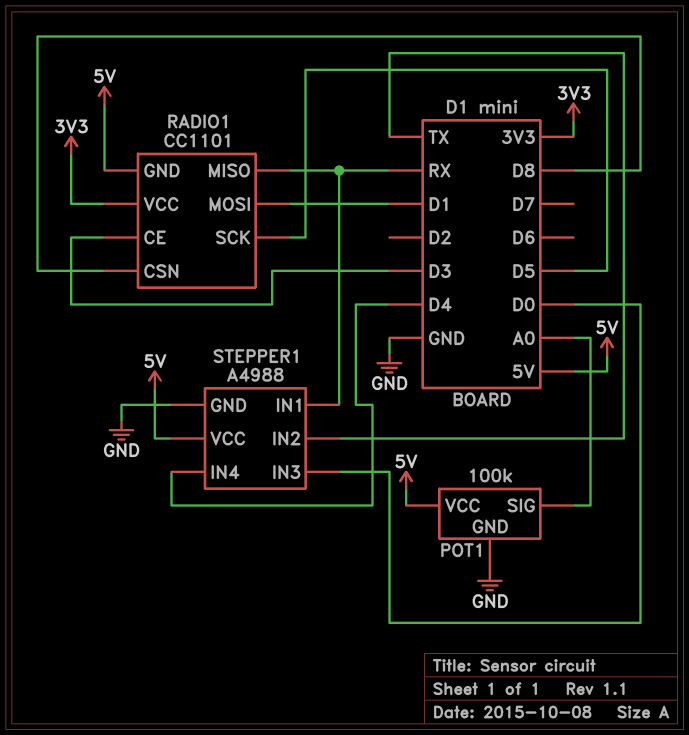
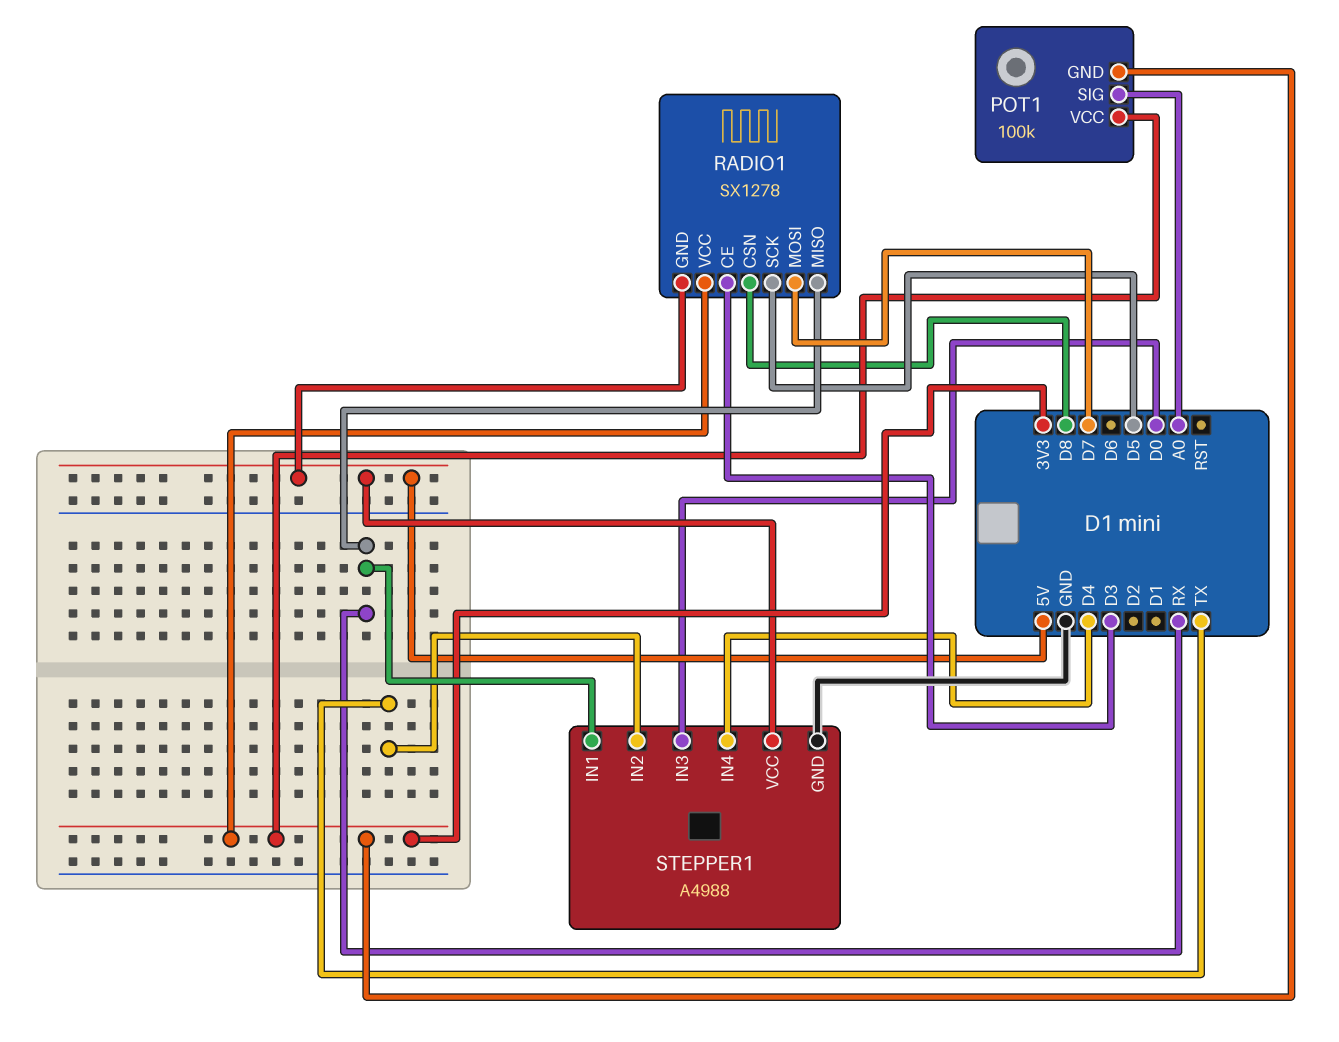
POT1 pin GND: GND -> 3V3
POT1 pin VCC: 5V -> 3V3
RADIO1: CC1101 -> SX1278
RADIO1 pin MOSI: D1 -> D7

